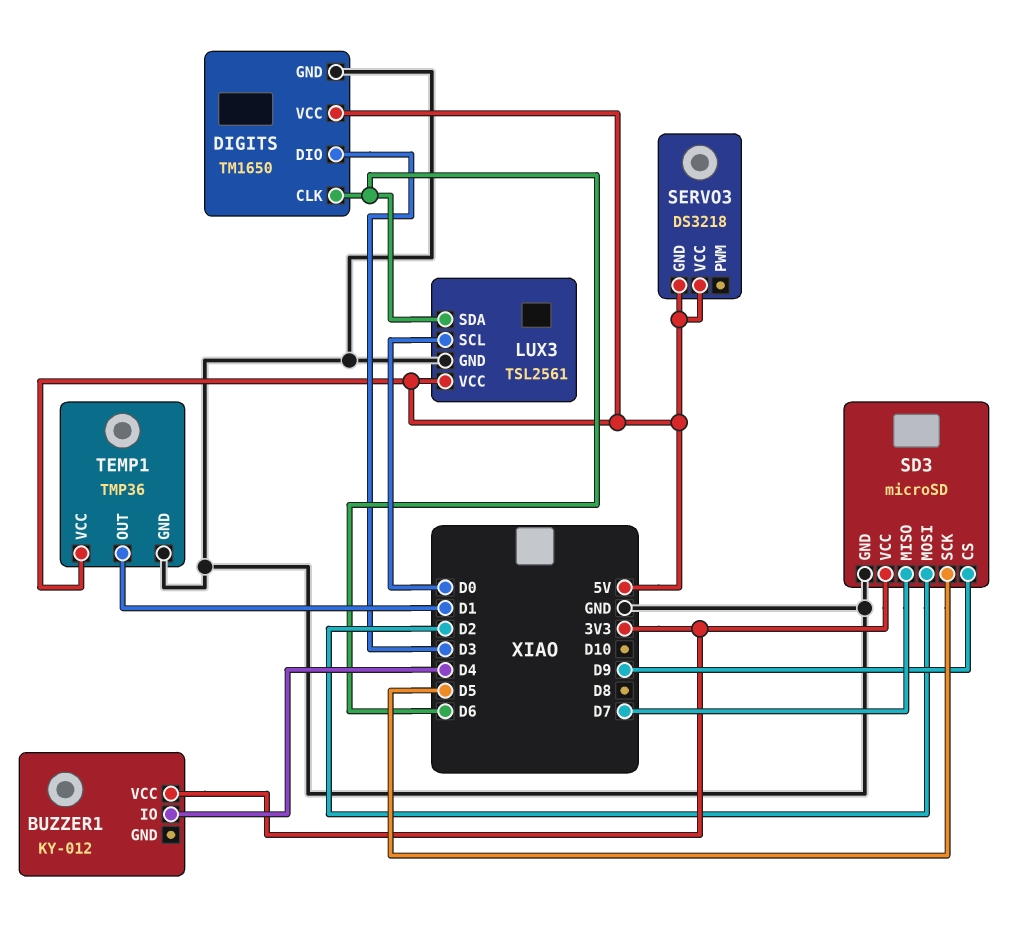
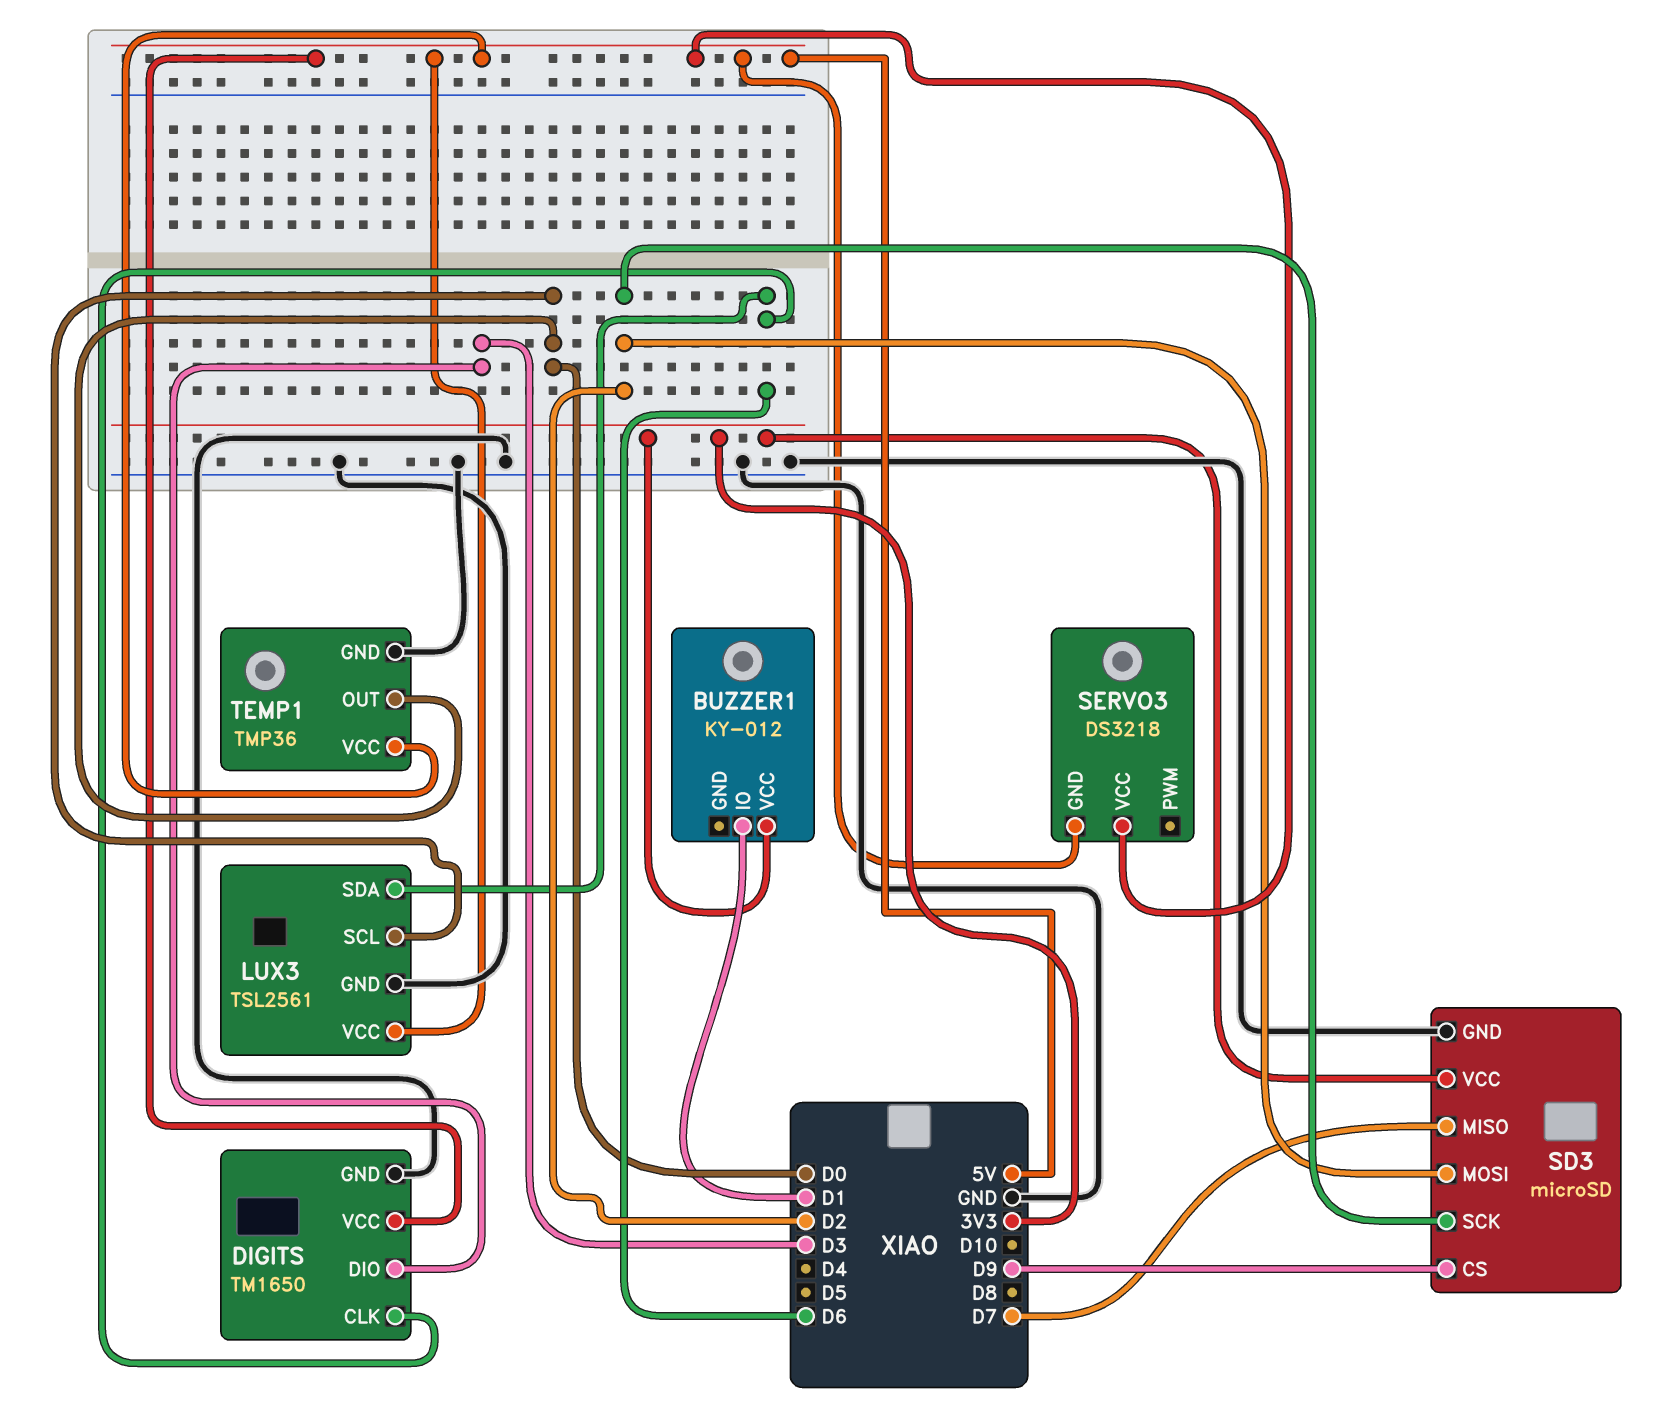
BUZZER1 pin IO: D4 -> D1
SD3 pin SCK: D5 -> D2
TEMP1 pin OUT: D1 -> D0

